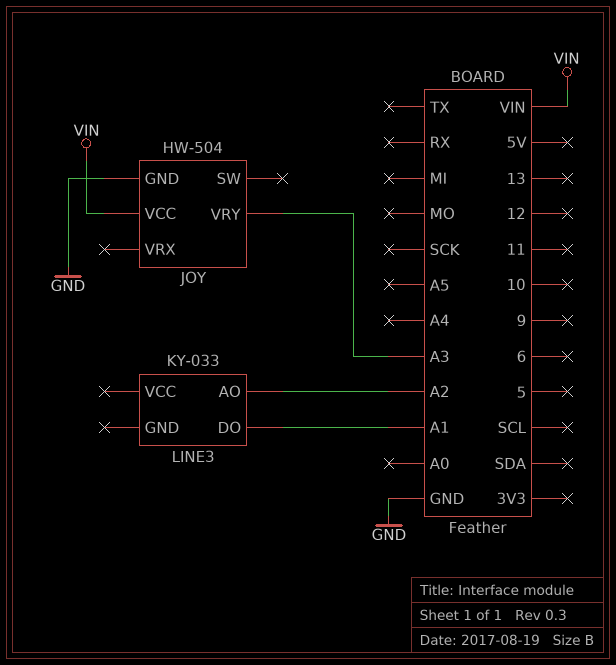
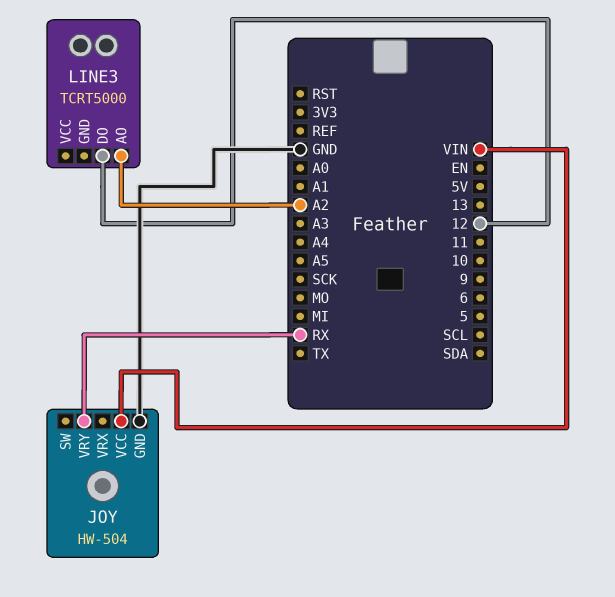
JOY pin VRY: A3 -> RX
LINE3: KY-033 -> TCRT5000
LINE3 pin DO: A1 -> 12

